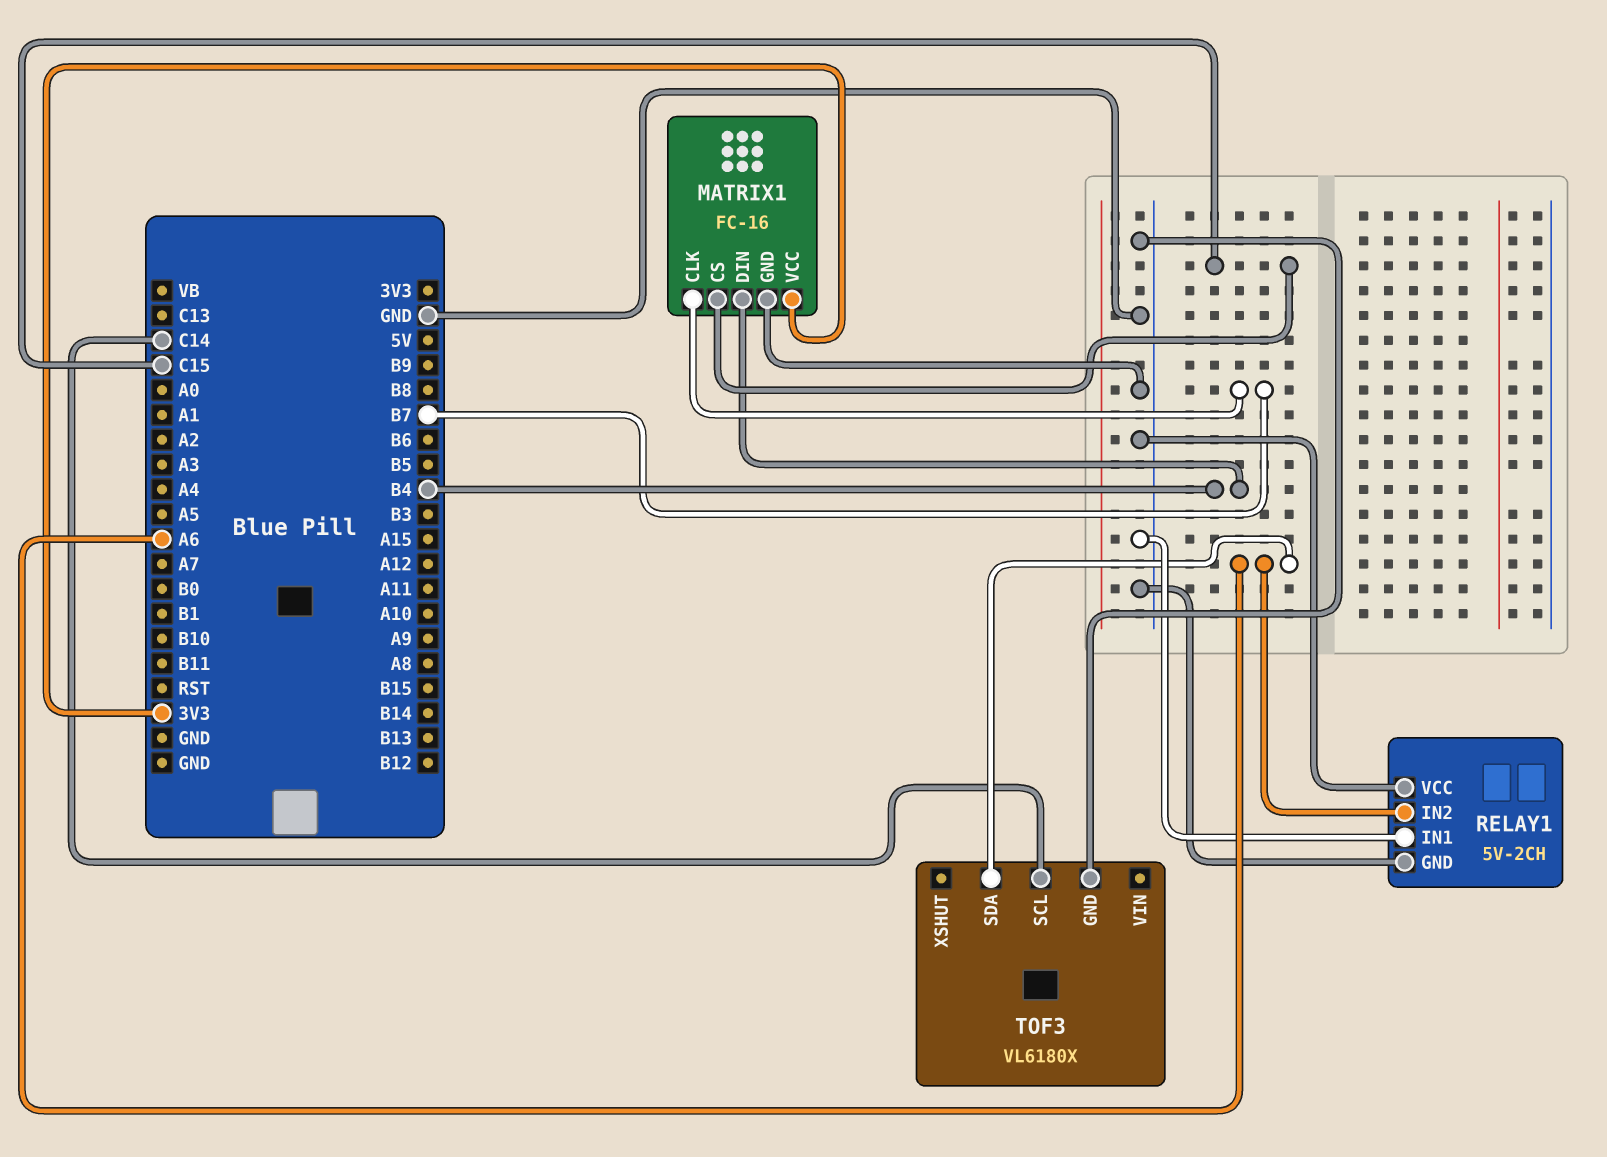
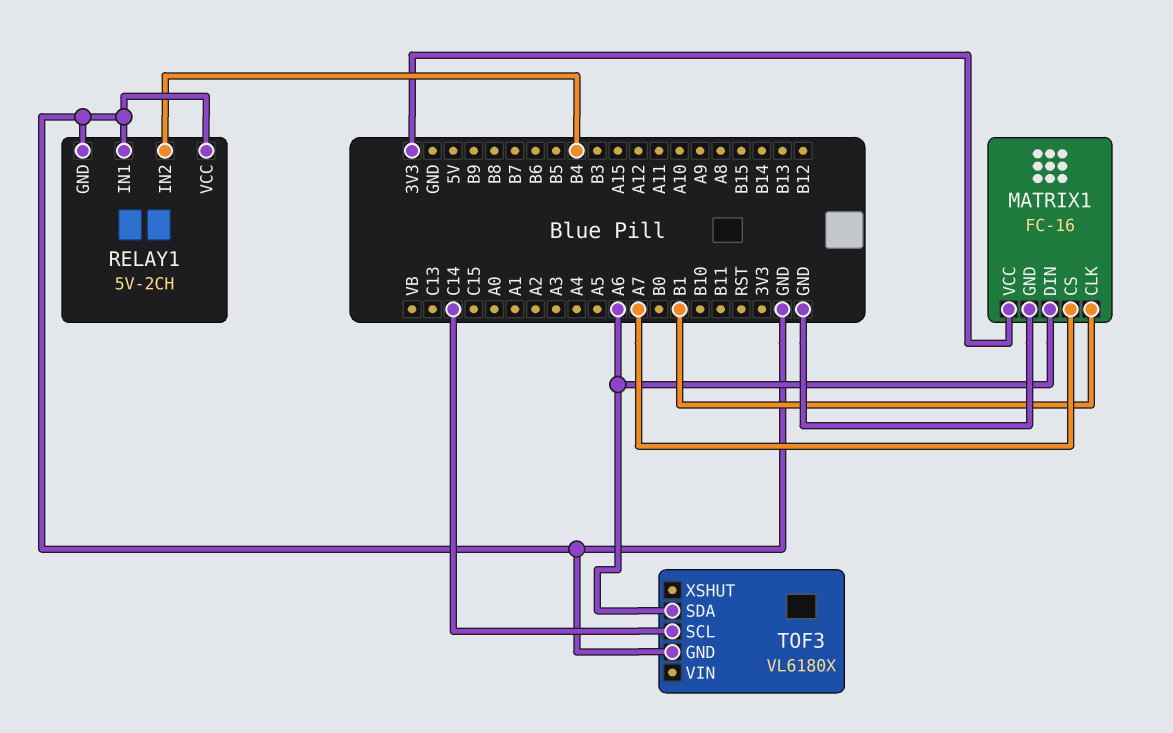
MATRIX1 pin CLK: B7 -> B1
MATRIX1 pin CS: C15 -> A7
MATRIX1 pin DIN: B4 -> A6
RELAY1 pin IN2: A6 -> B4

